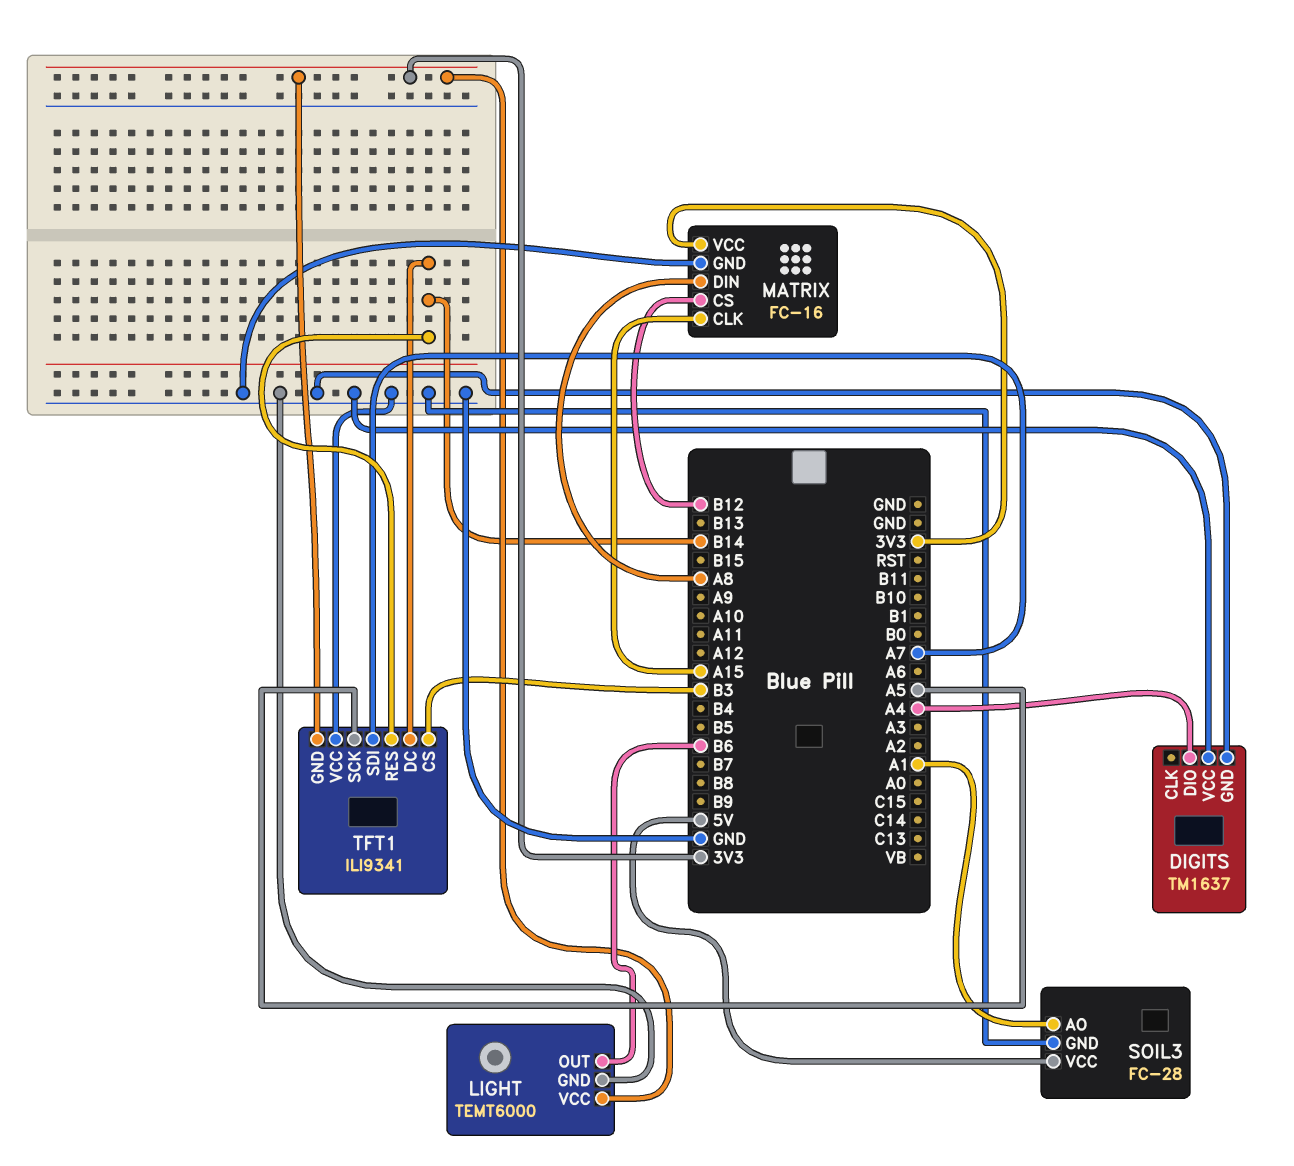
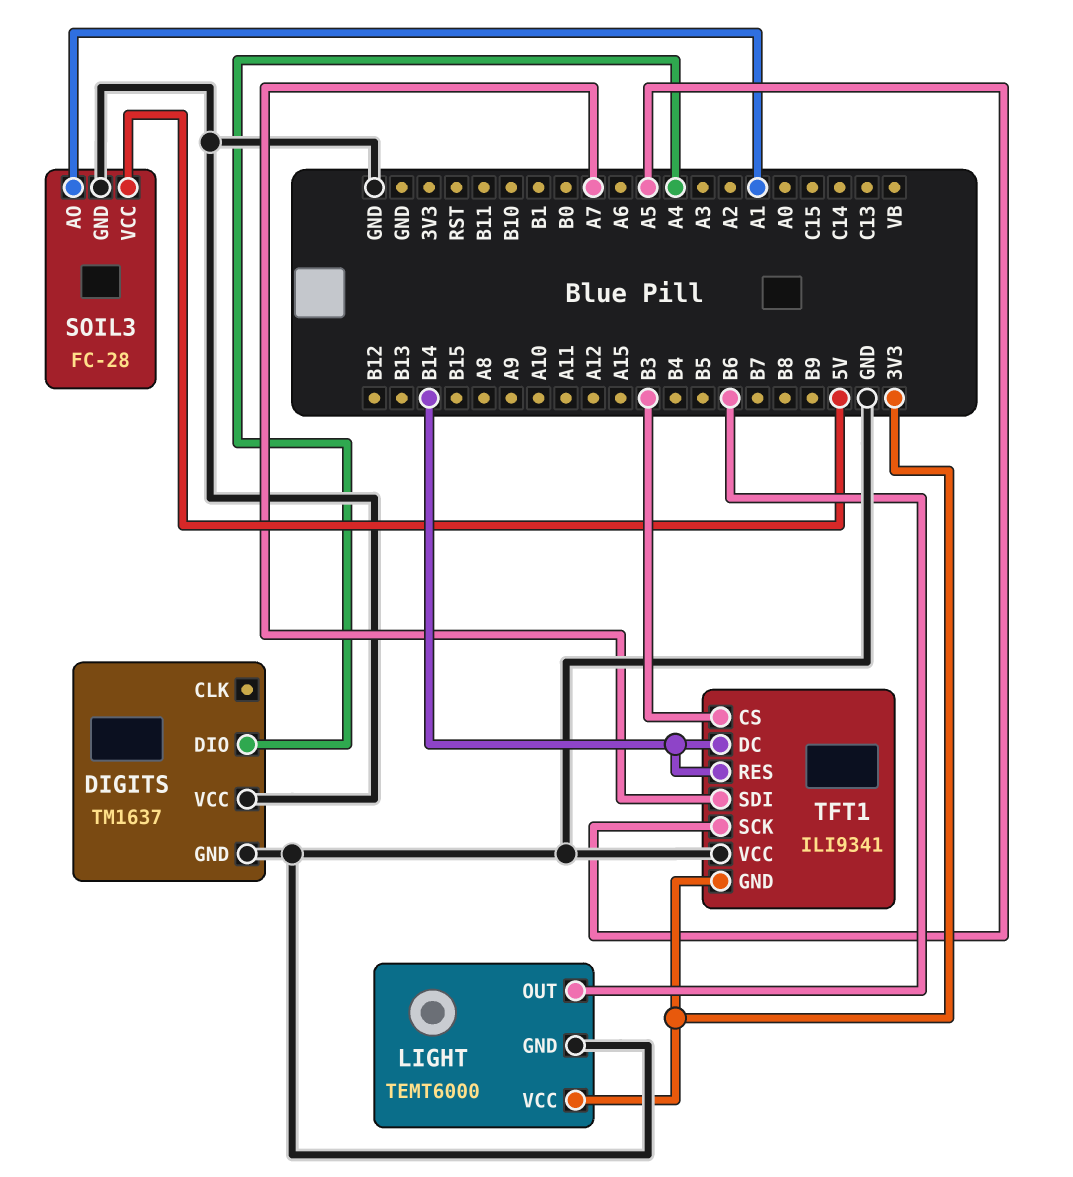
MATRIX: FC-16 -> none
MATRIX pin CLK: A15 -> none
MATRIX pin CS: B12 -> none
MATRIX pin DIN: A8 -> none
MATRIX pin GND: GND -> none
MATRIX pin VCC: 3V3 -> none

